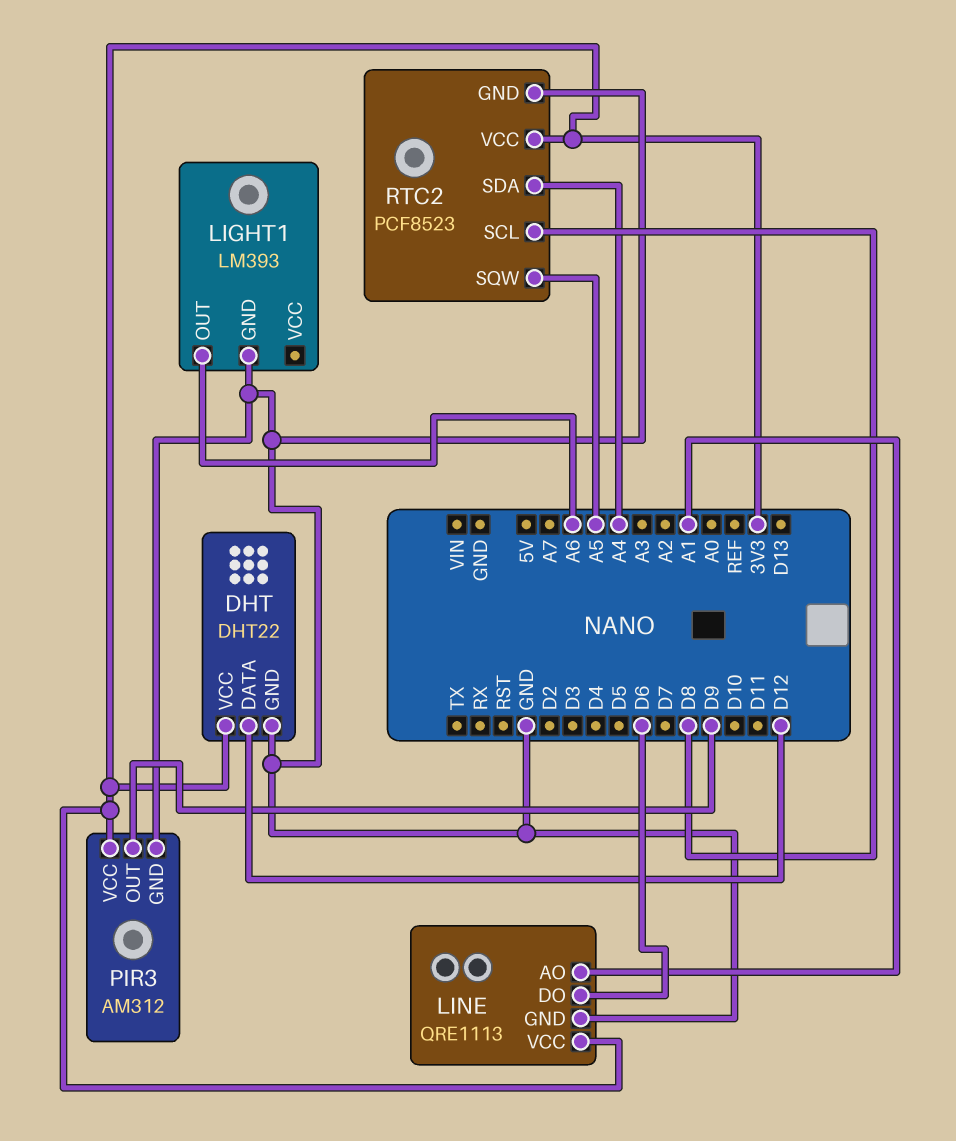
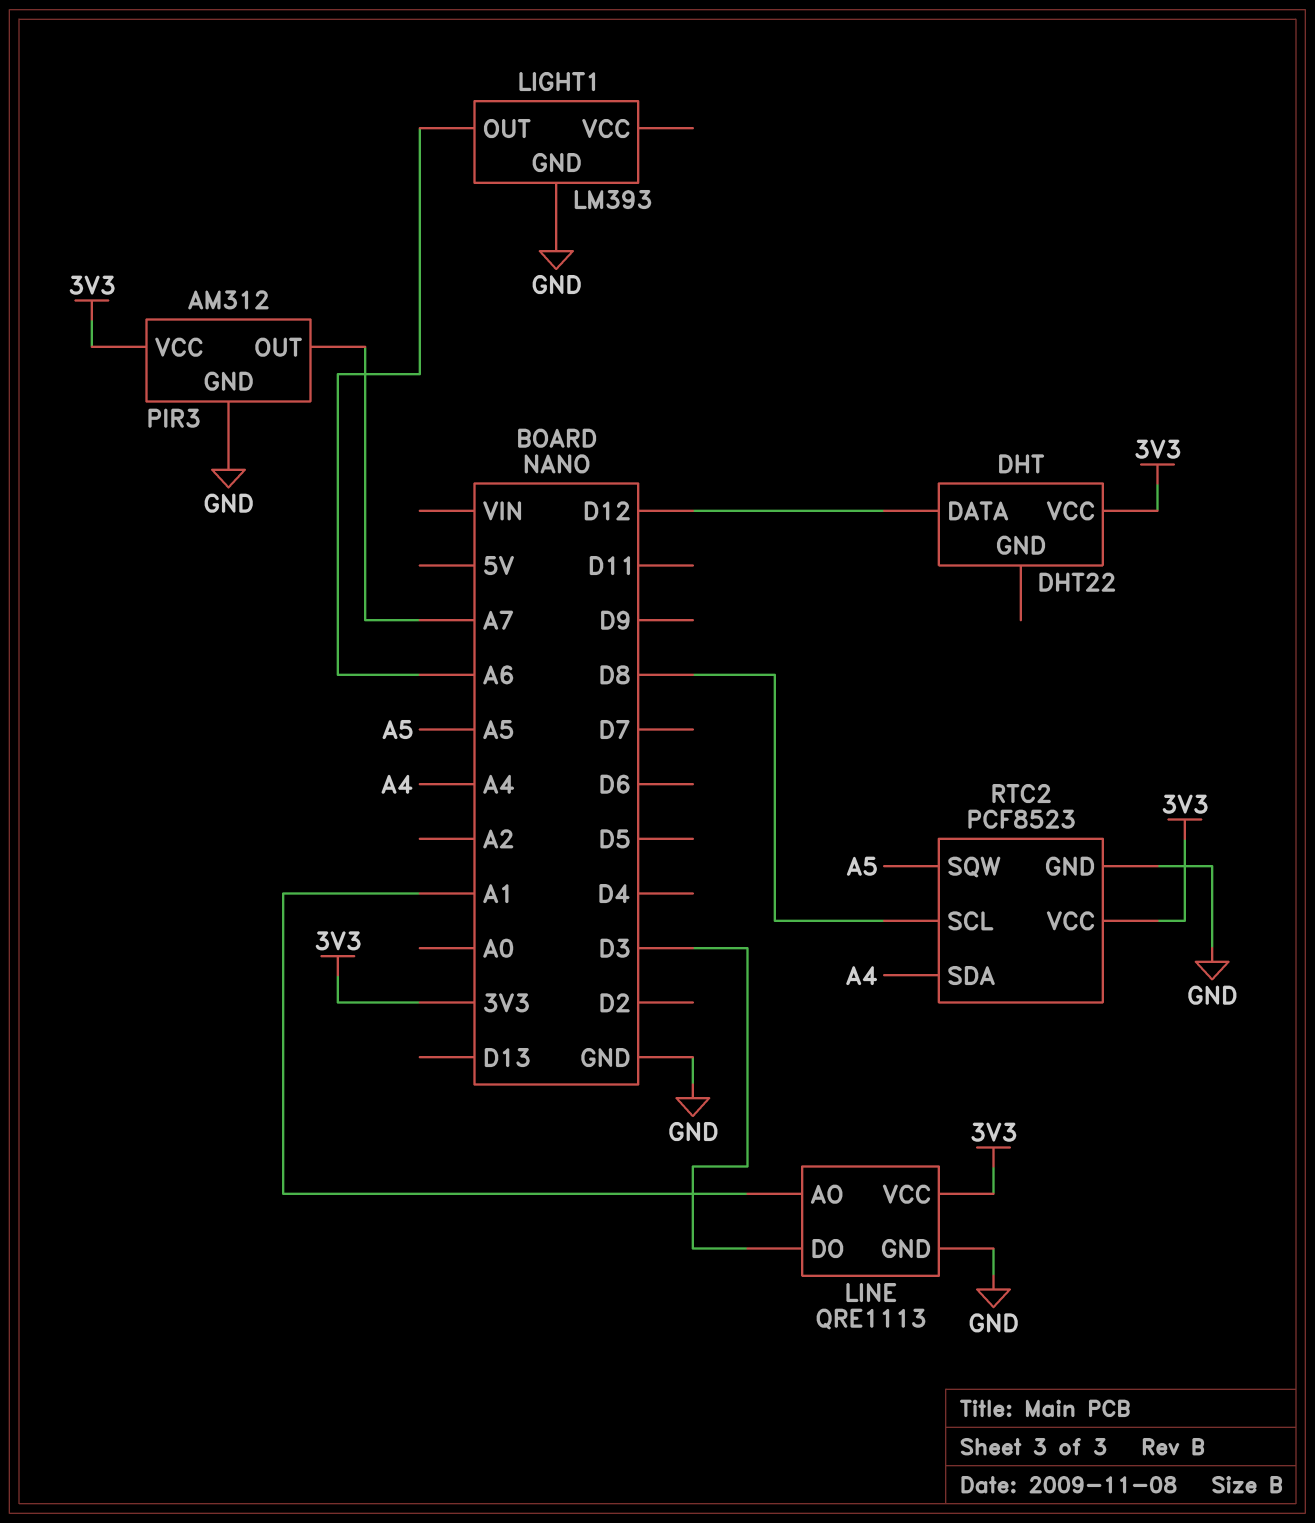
DHT pin GND: GND -> none
LINE pin DO: D6 -> D3
PIR3 pin OUT: D9 -> A7

